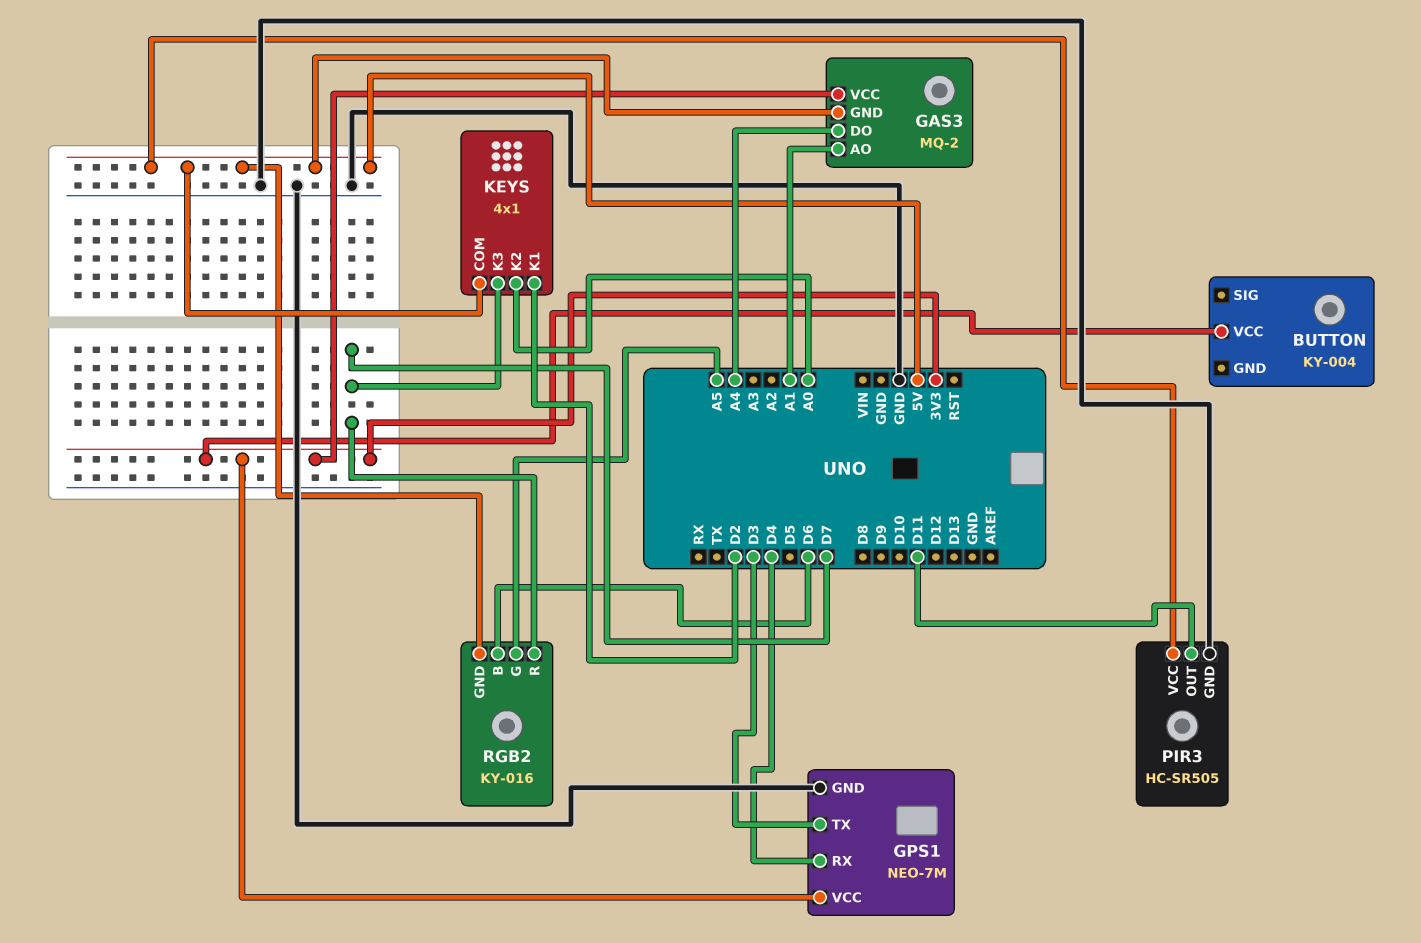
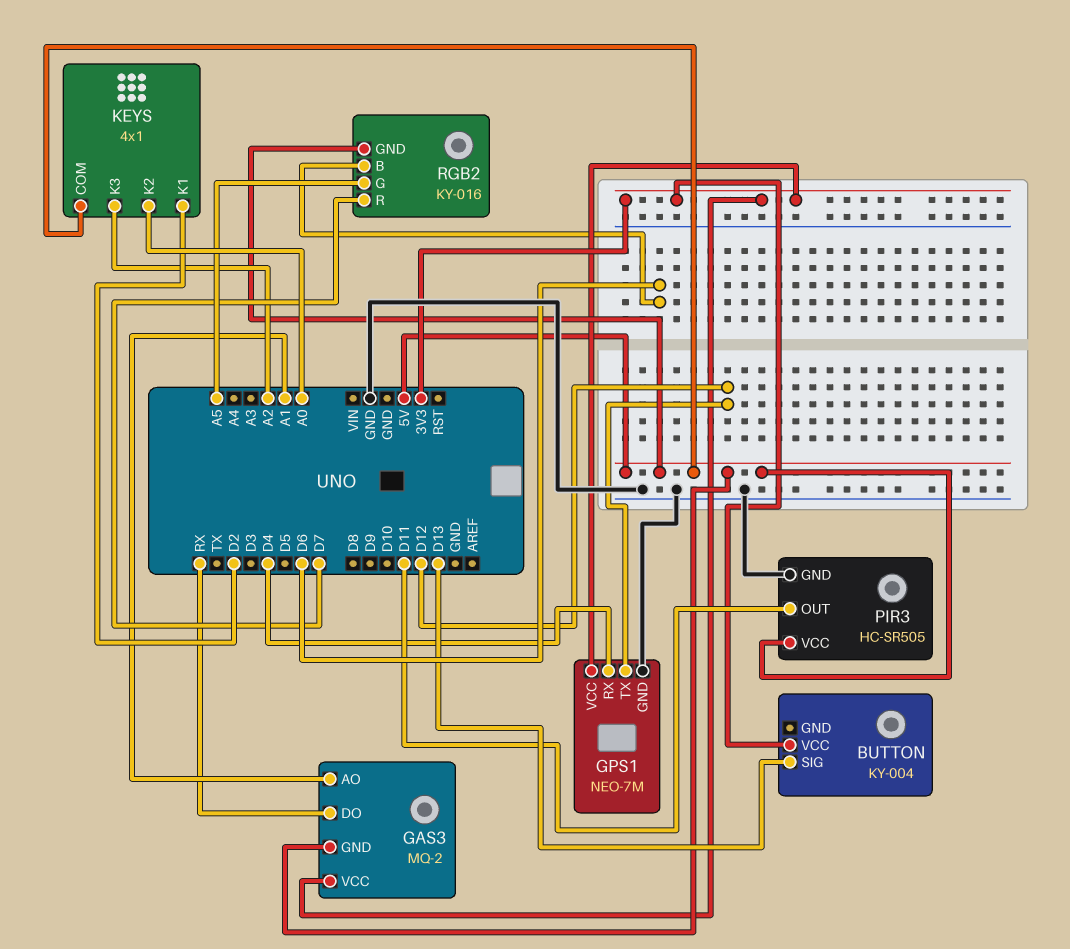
BUTTON pin SIG: none -> D13
GAS3 pin DO: A4 -> RX
GPS1 pin TX: D3 -> D12
KEYS pin K3: D7 -> A2

